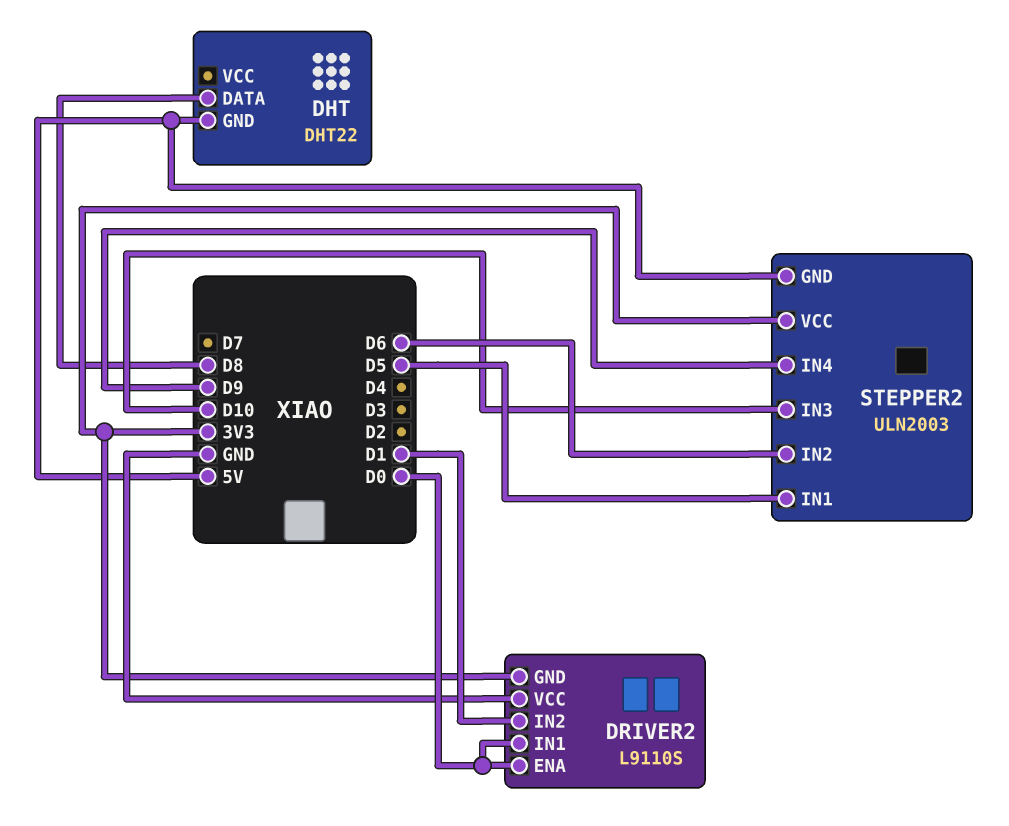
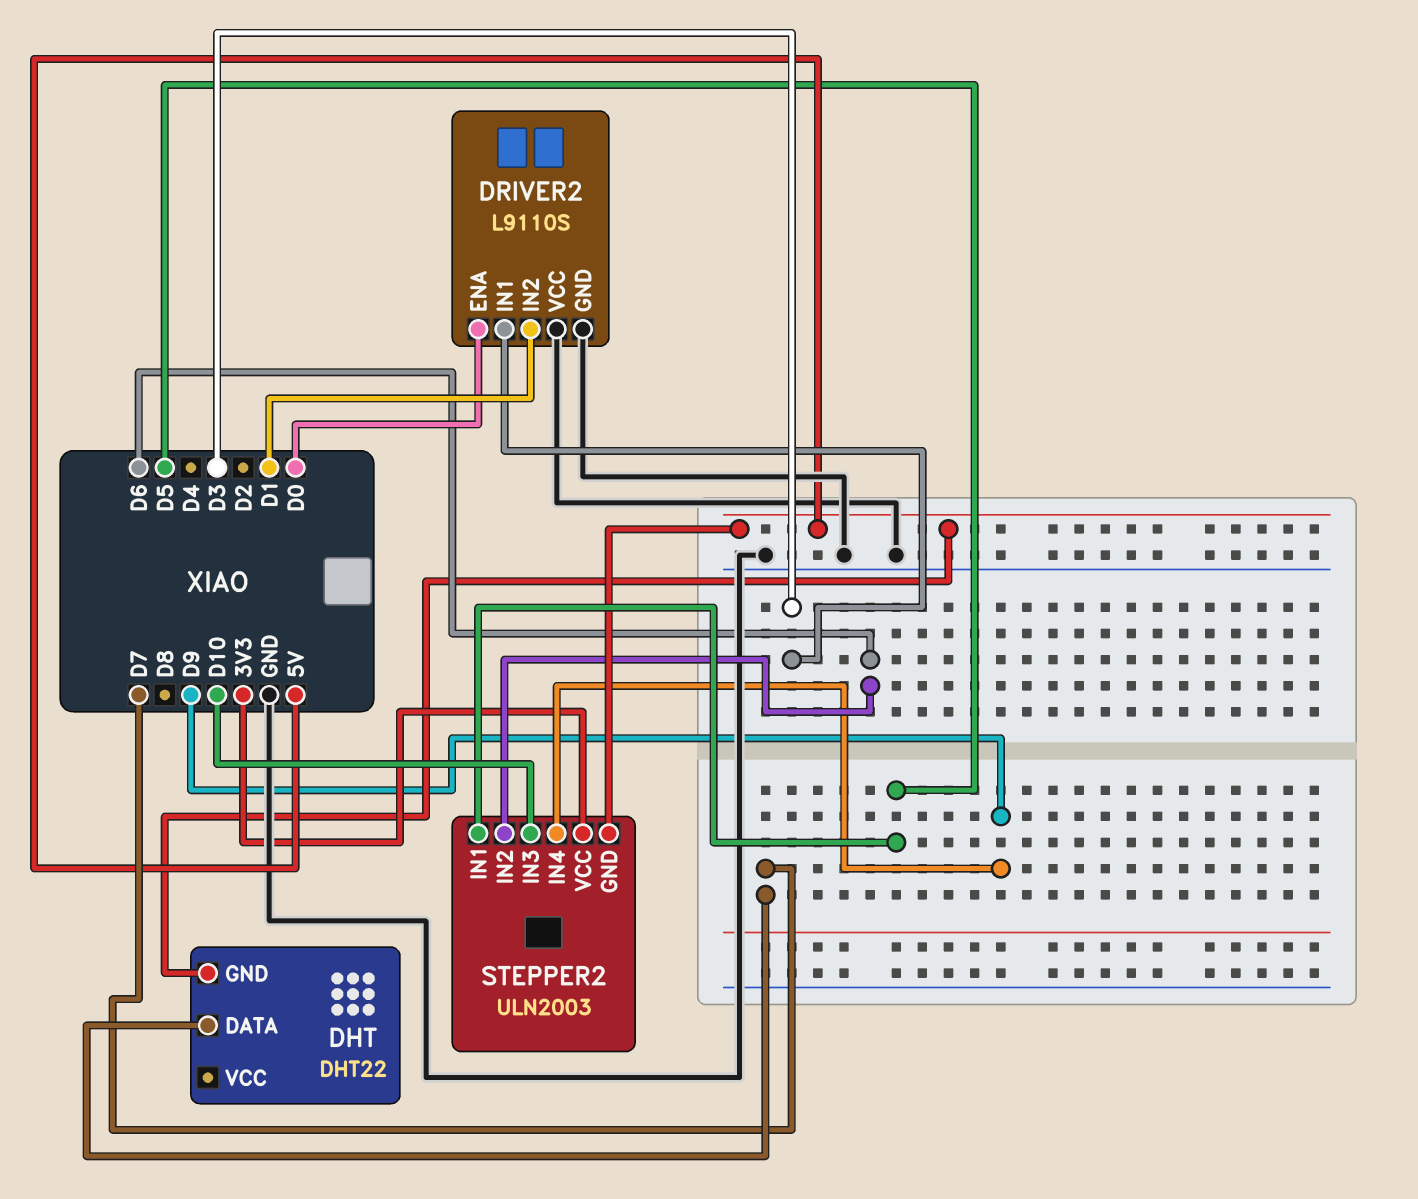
DHT pin DATA: D8 -> D7
DRIVER2 pin GND: 3V3 -> GND
DRIVER2 pin IN1: D0 -> D3

